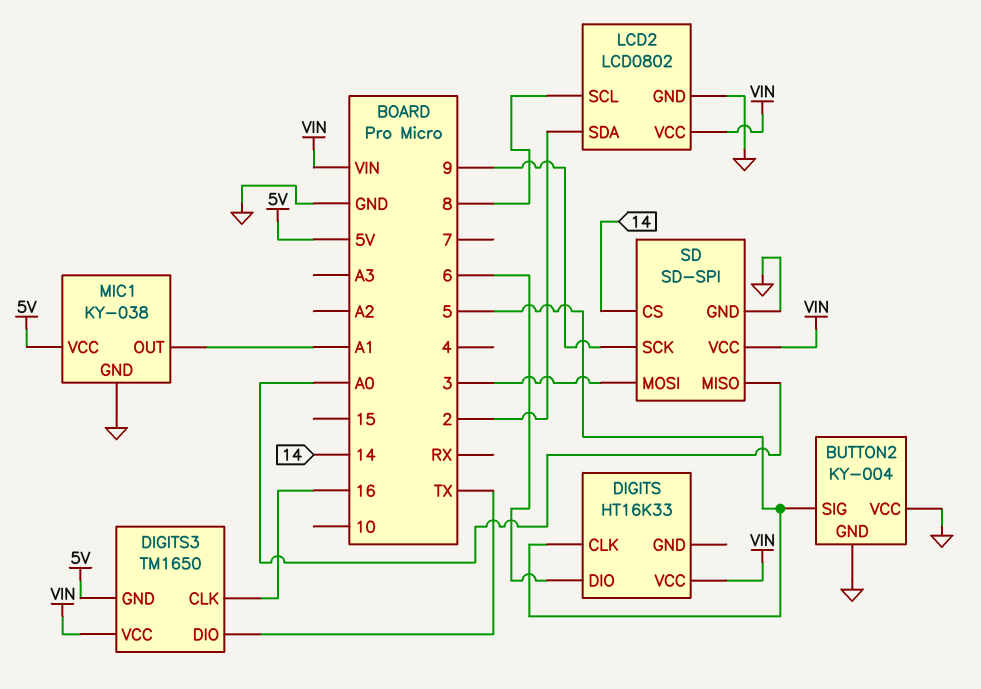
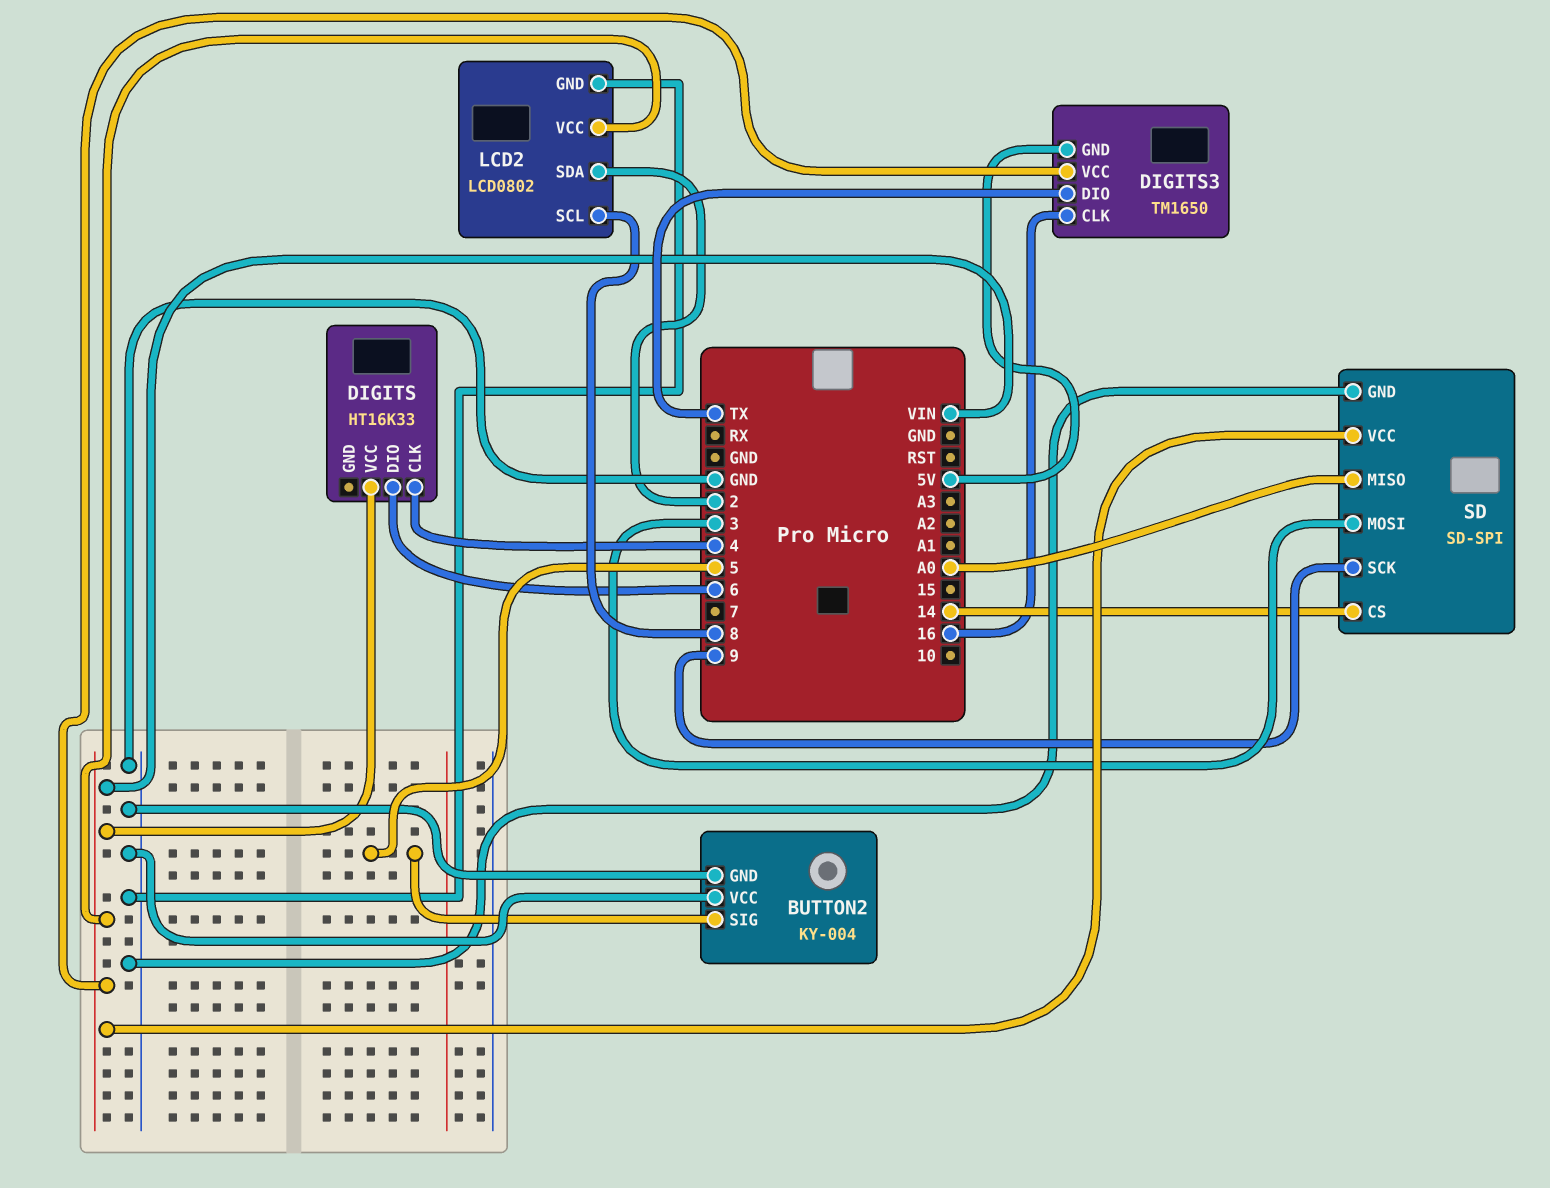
DIGITS pin CLK: 5 -> 4
MIC1: KY-038 -> none
MIC1 pin GND: GND -> none
MIC1 pin OUT: A1 -> none
MIC1 pin VCC: 5V -> none

